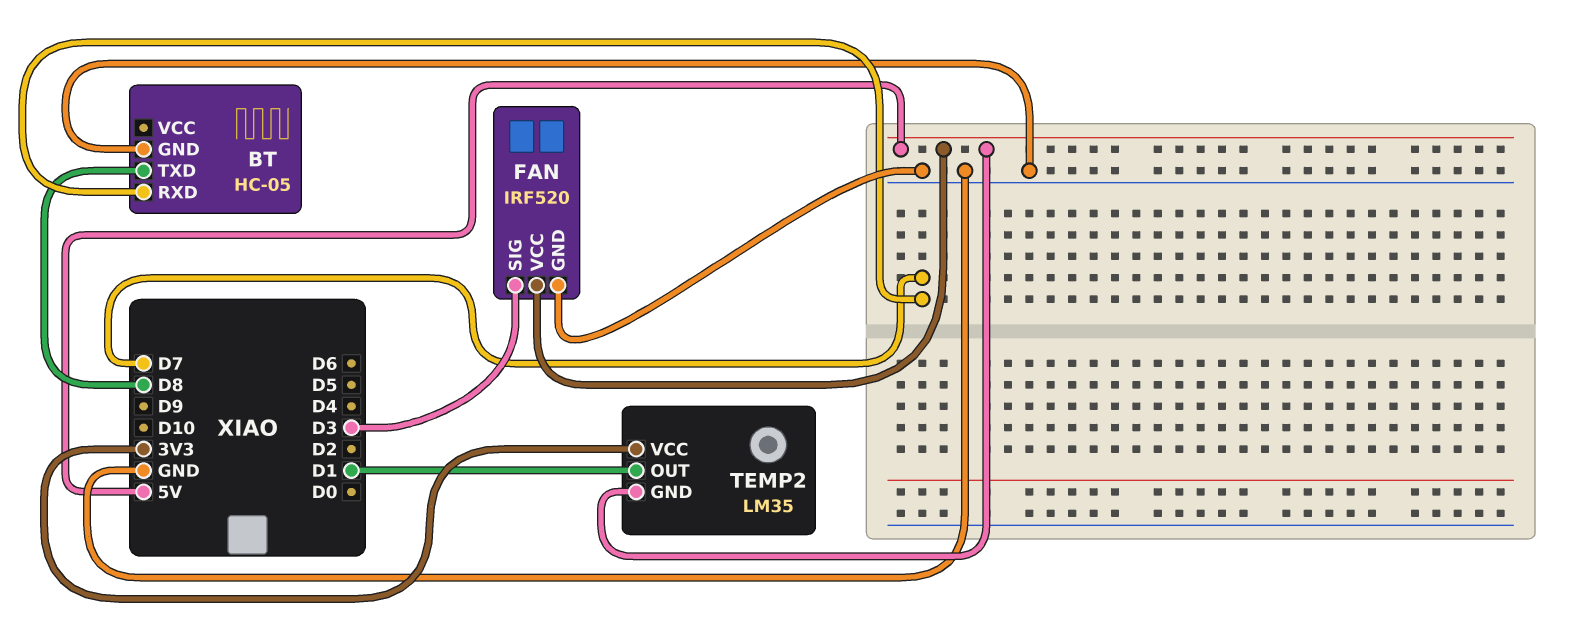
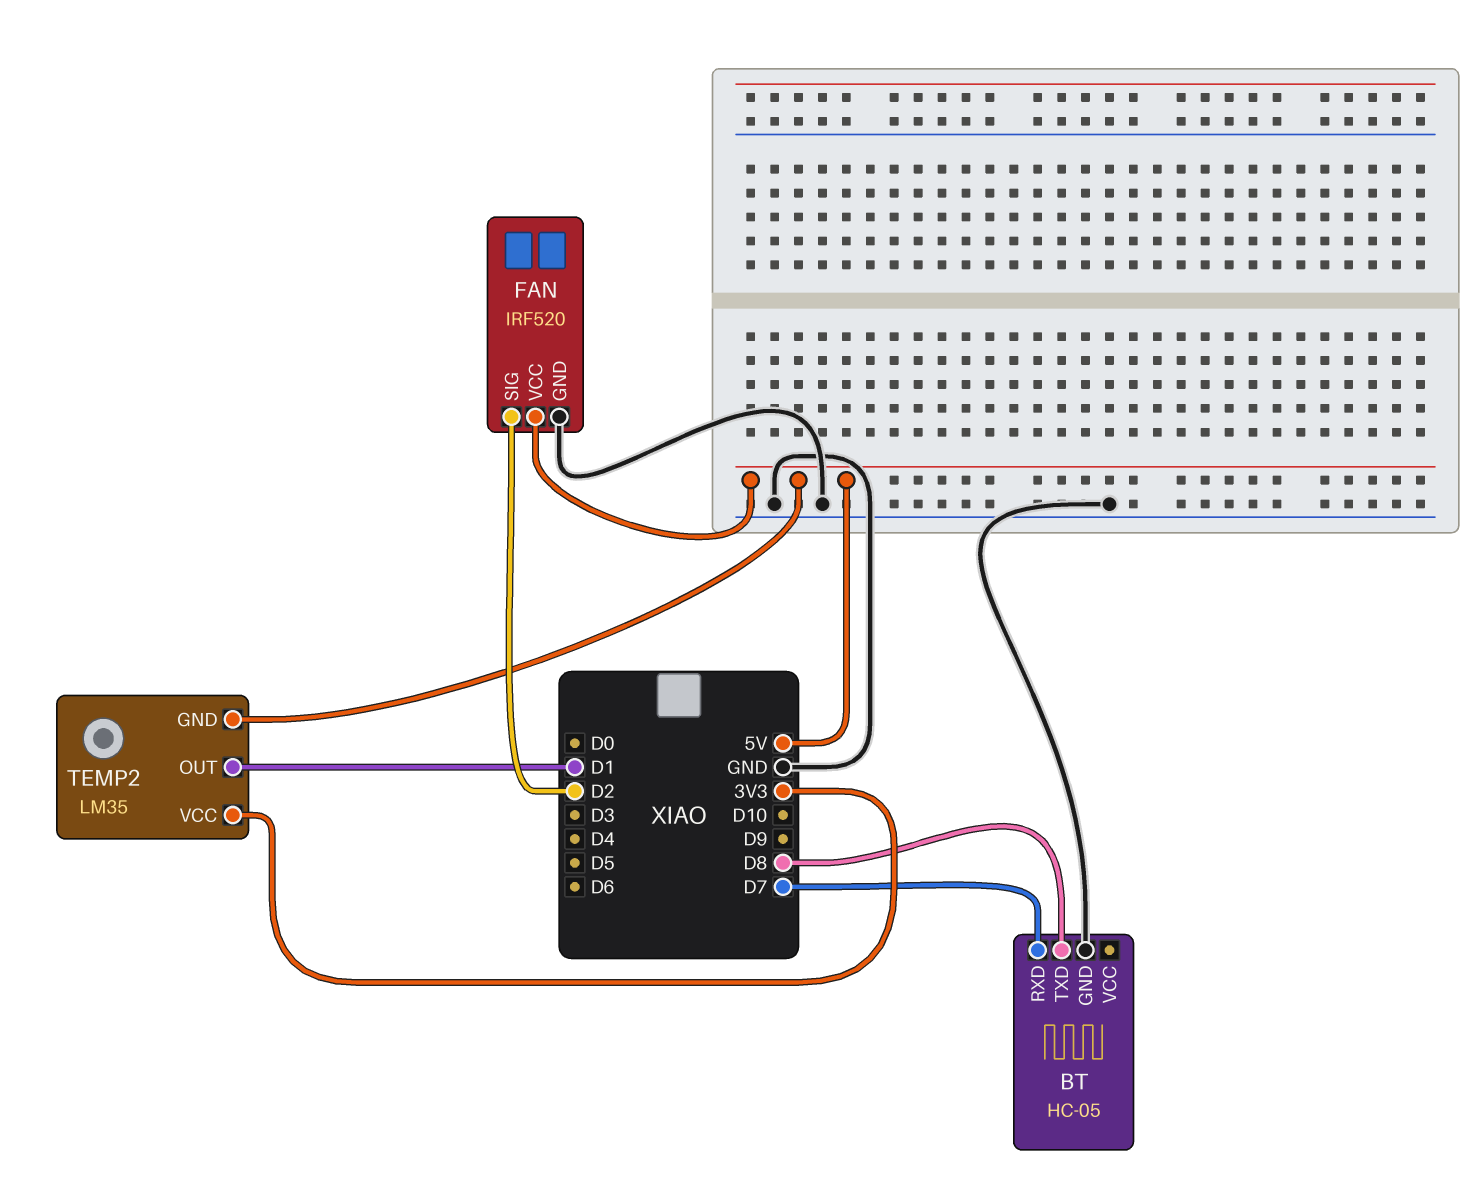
FAN pin SIG: D3 -> D2

